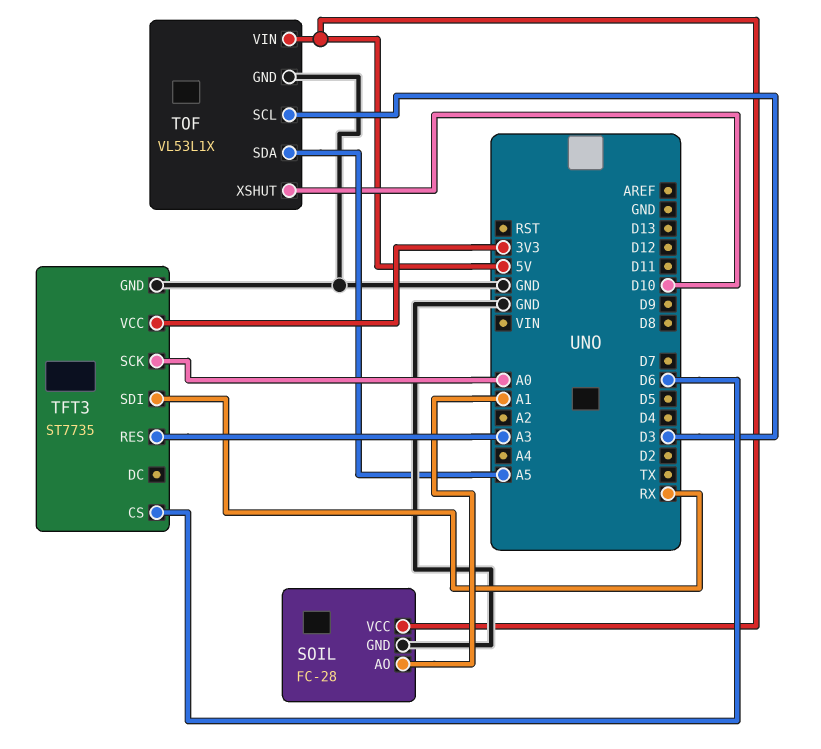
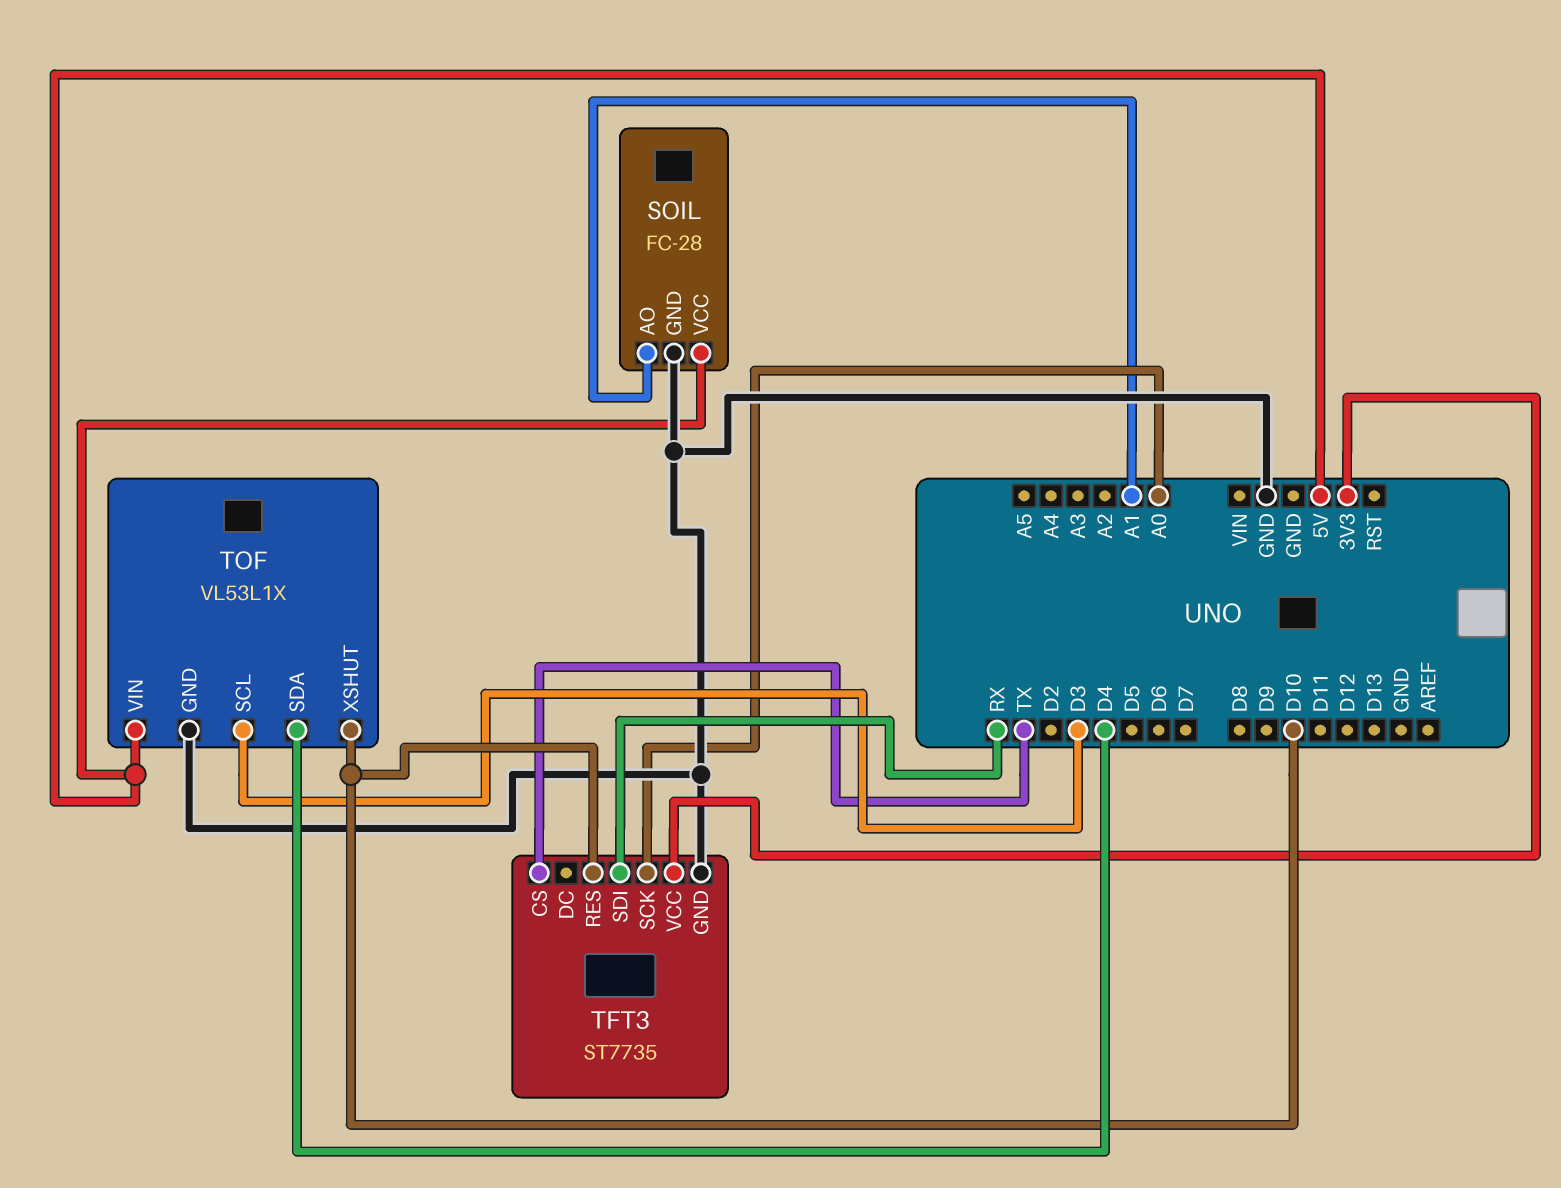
TFT3 pin CS: D6 -> TX
TFT3 pin RES: A3 -> D10
TOF pin SDA: A5 -> D4

